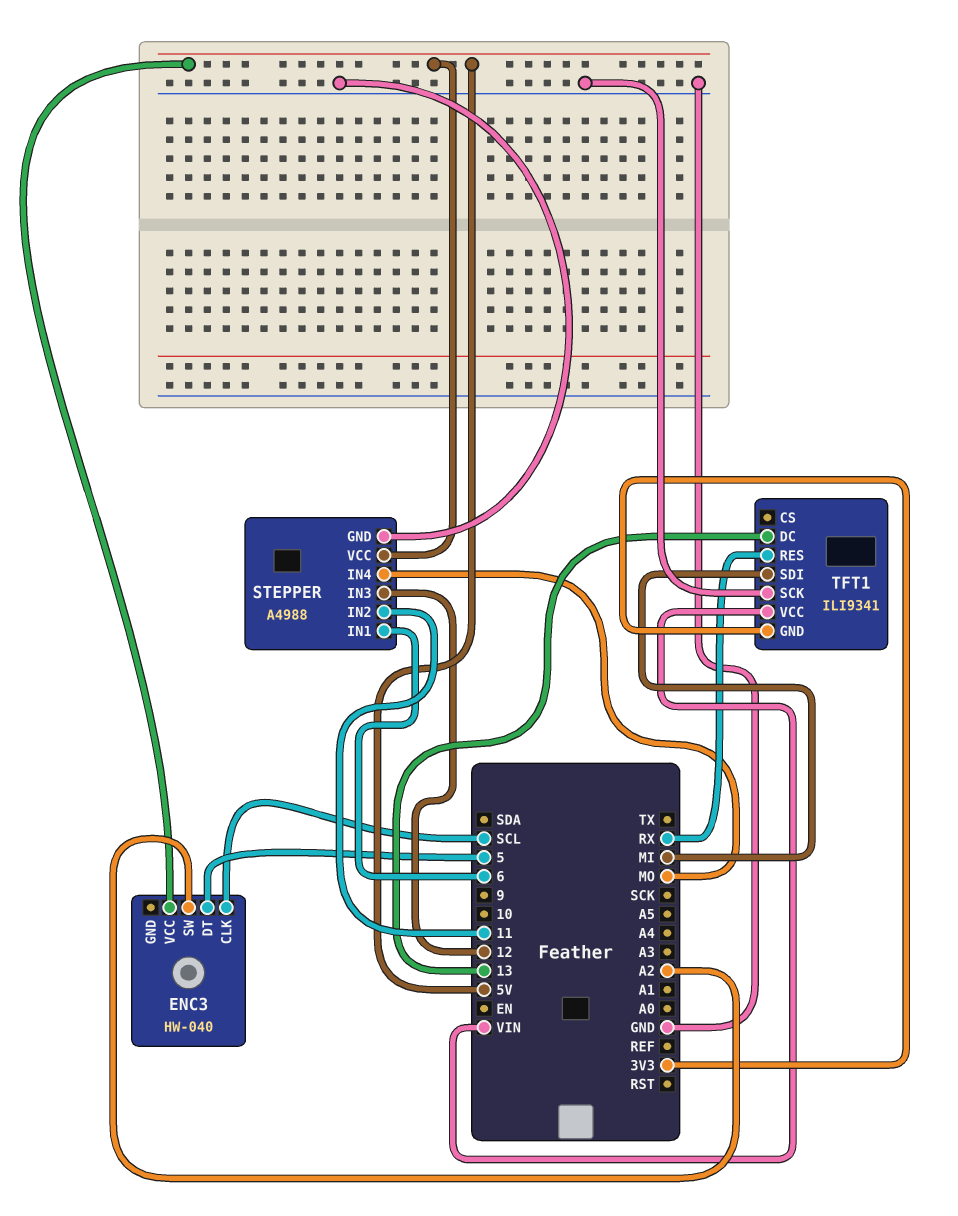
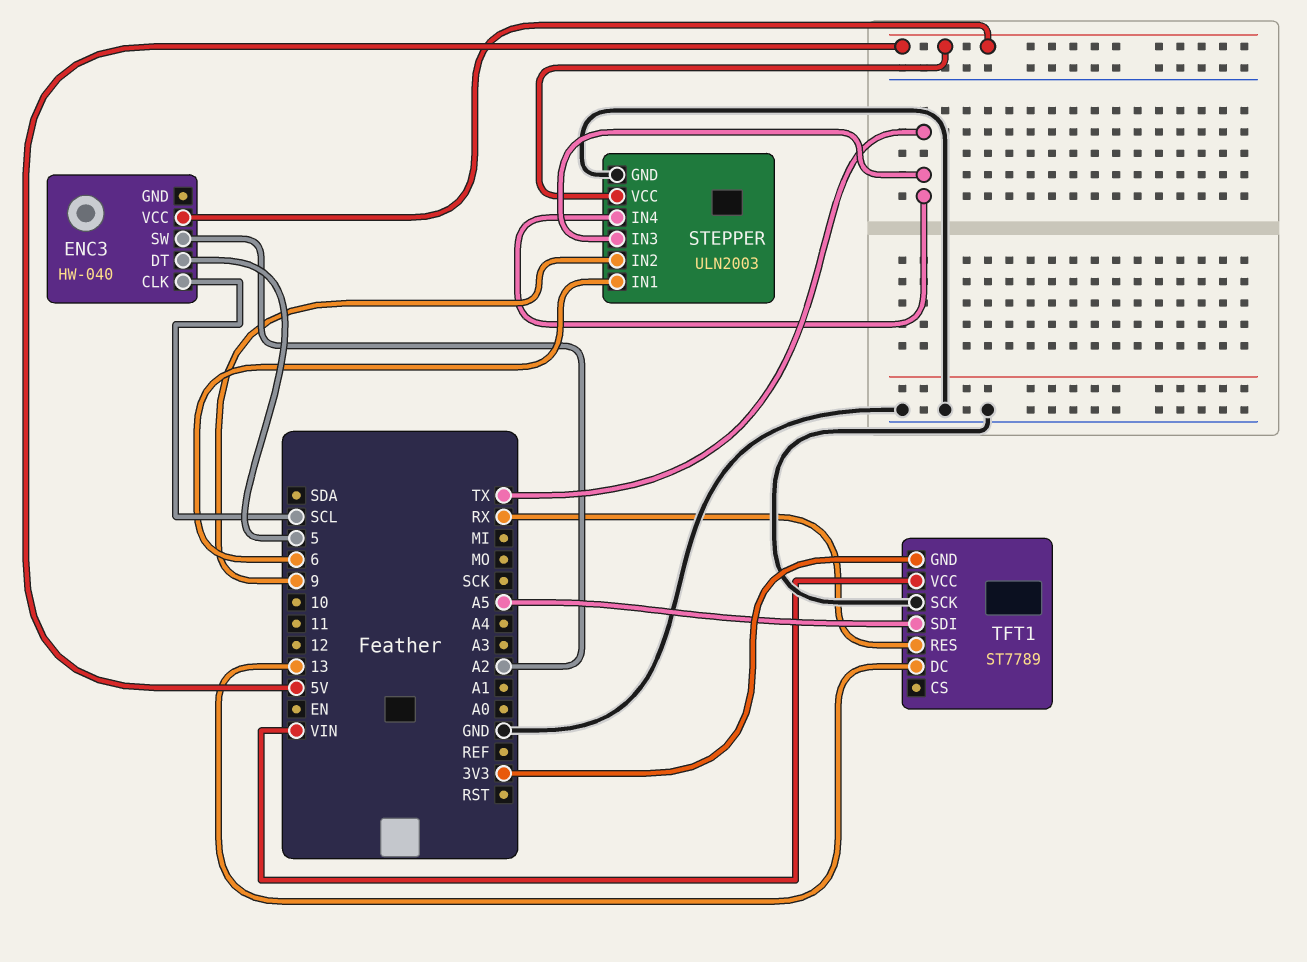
STEPPER: A4988 -> ULN2003
STEPPER pin IN2: 11 -> 9
STEPPER pin IN3: 12 -> TX
STEPPER pin IN4: MO -> TX
TFT1: ILI9341 -> ST7789
TFT1 pin SDI: MI -> A5

